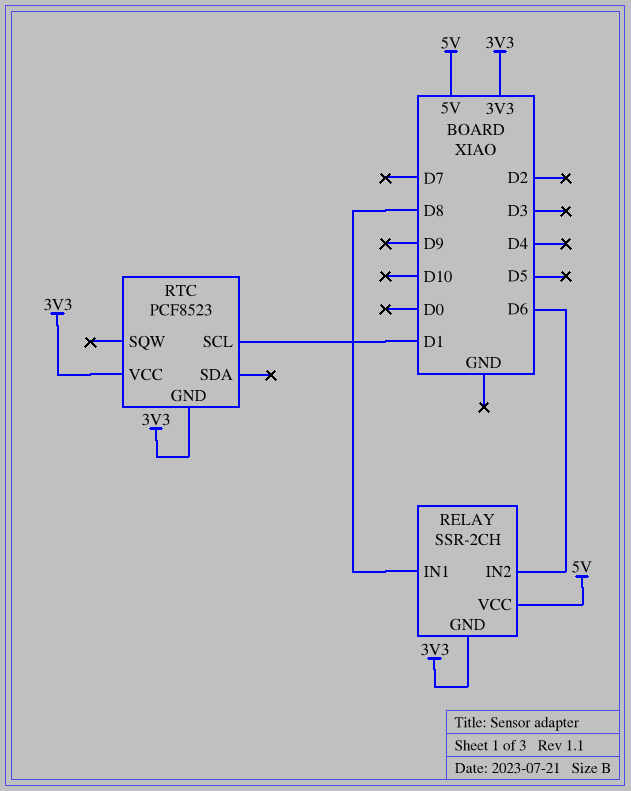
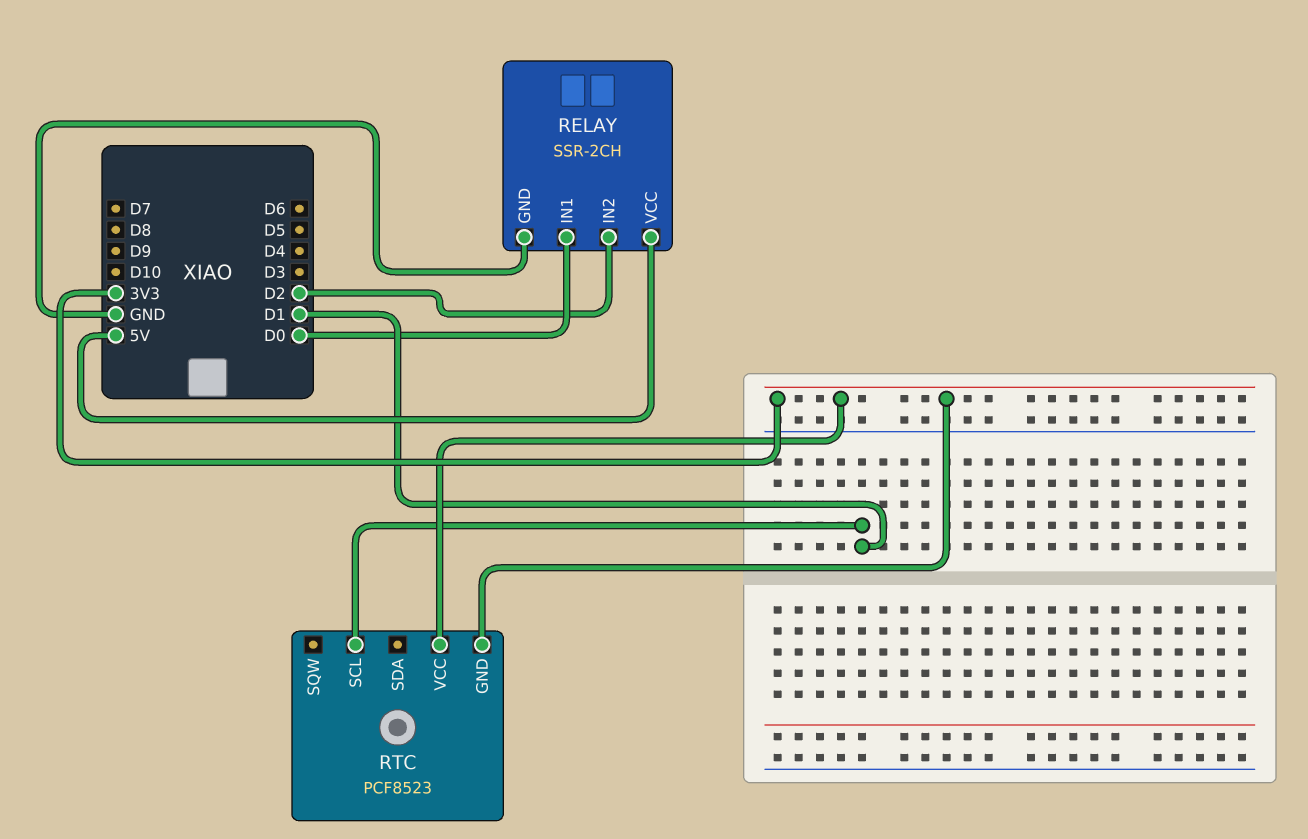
RELAY pin GND: 3V3 -> GND
RELAY pin IN1: D8 -> D0
RELAY pin IN2: D6 -> D2

